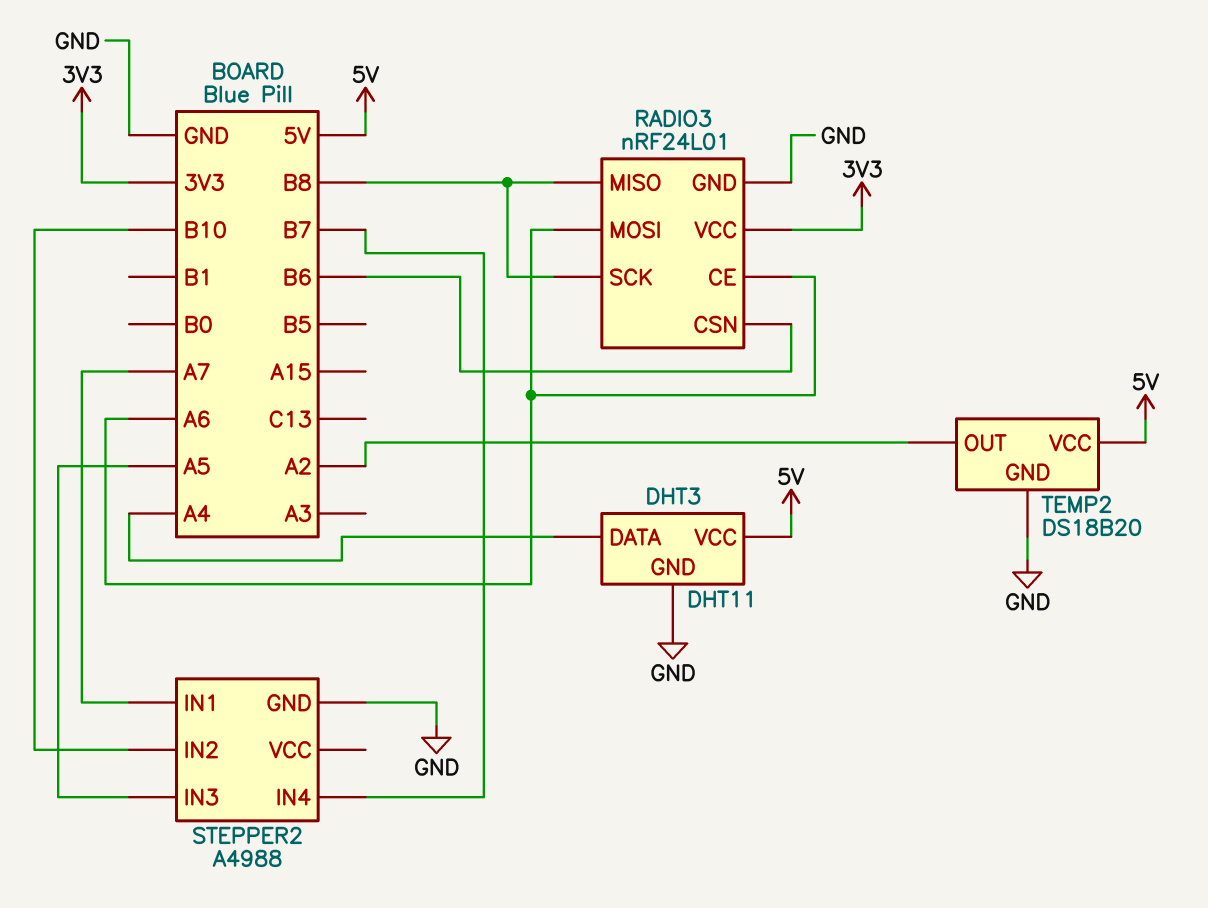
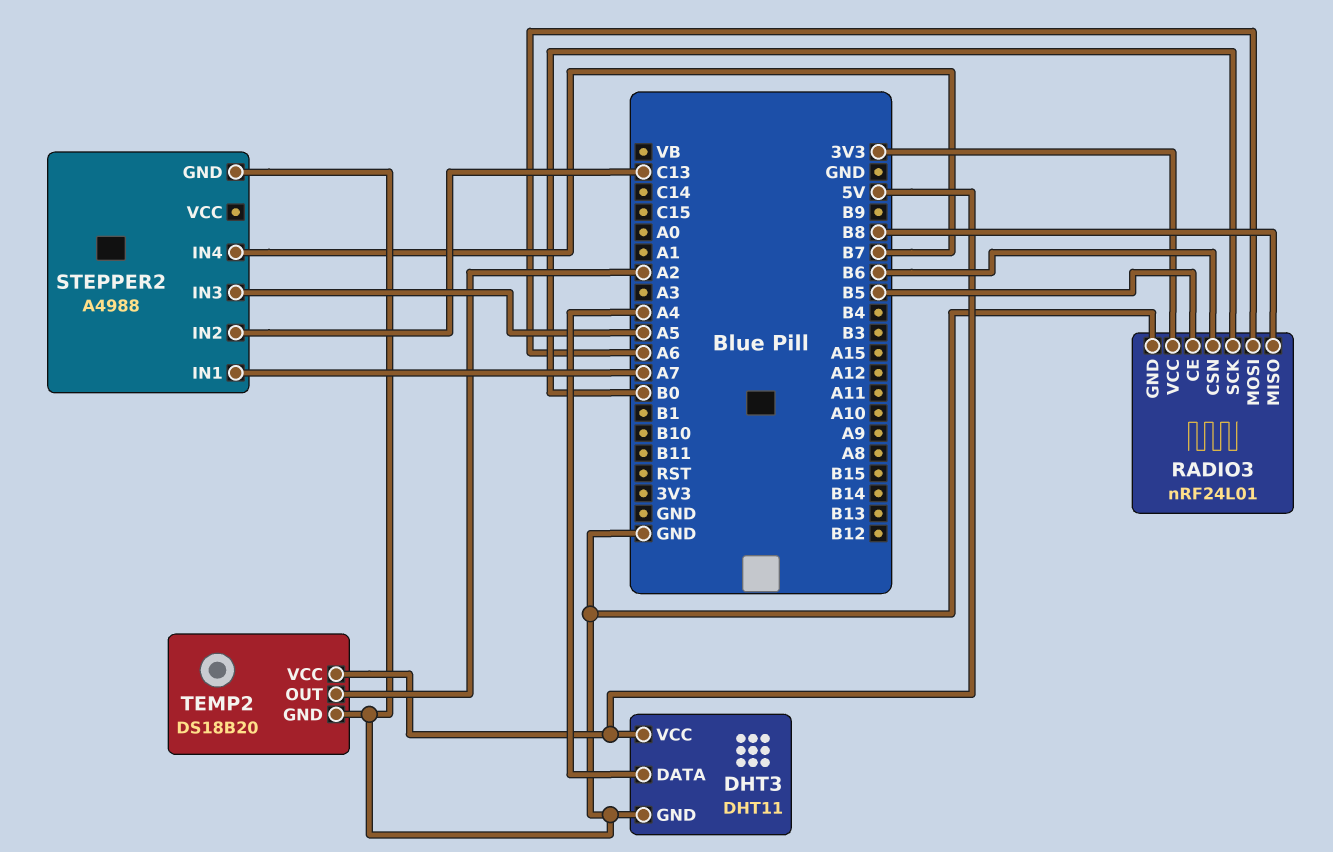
RADIO3 pin CE: A6 -> B5
RADIO3 pin SCK: B8 -> B0
STEPPER2 pin IN2: B10 -> C13

